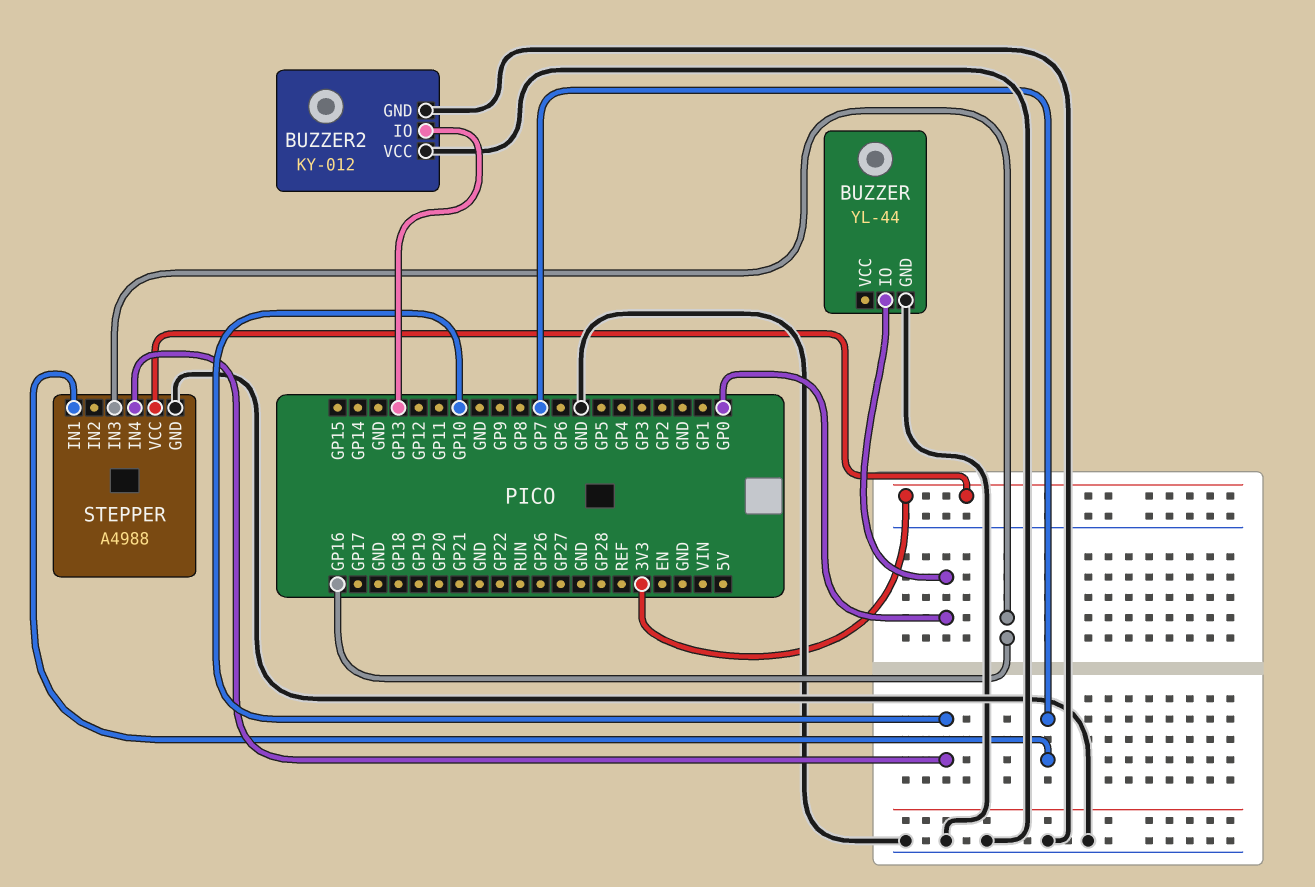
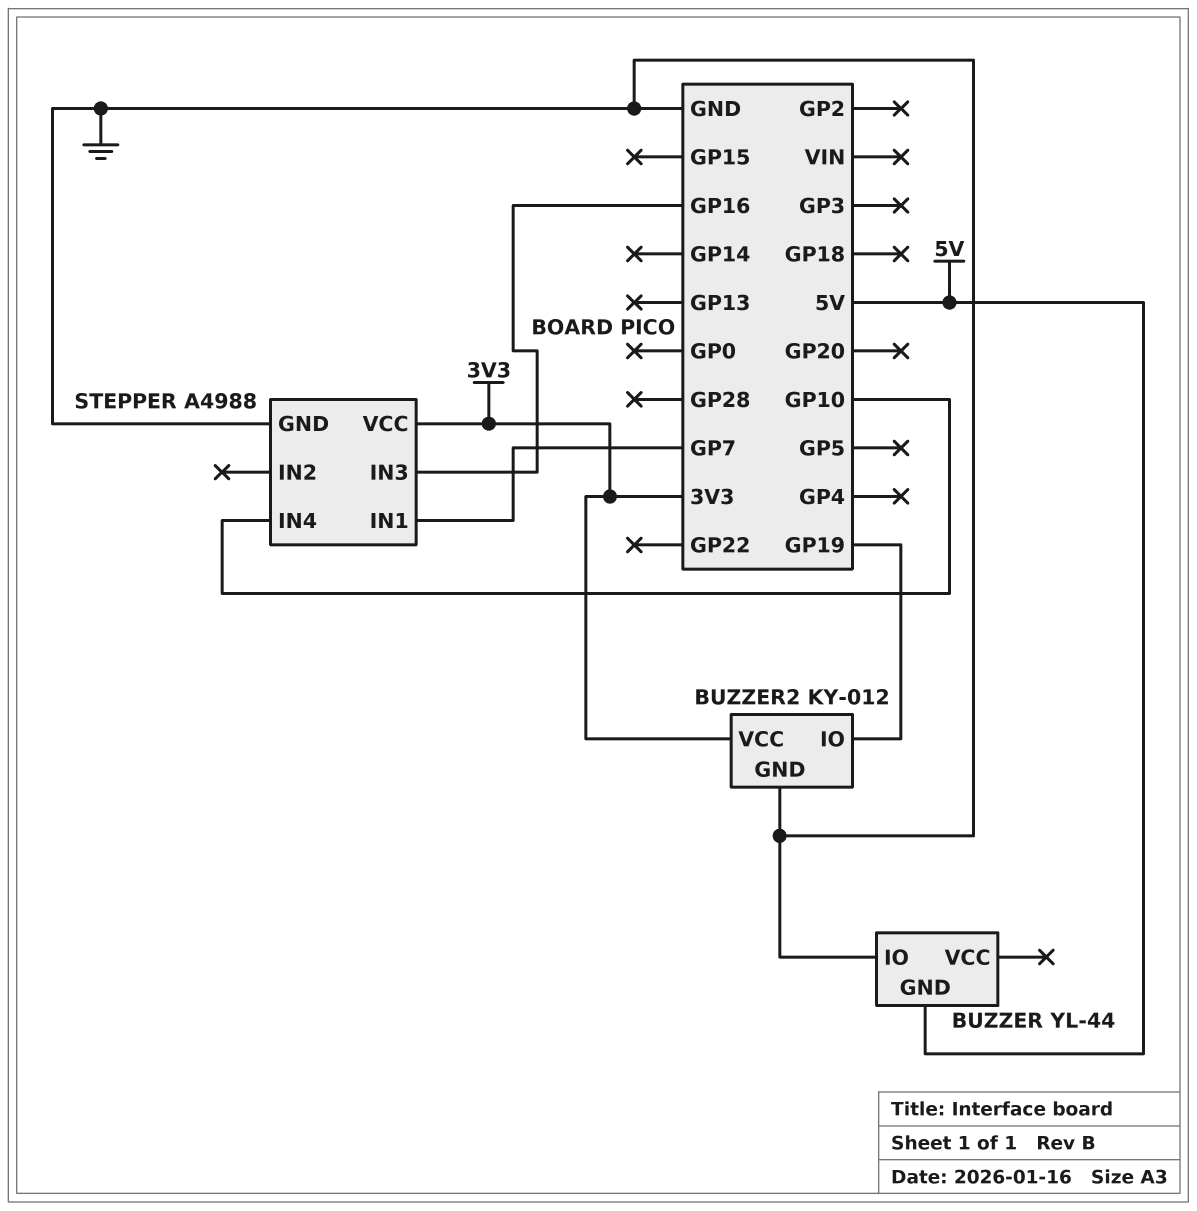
BUZZER pin GND: GND -> 5V
BUZZER pin IO: GP0 -> GND
BUZZER2 pin IO: GP13 -> GP19
BUZZER2 pin VCC: GND -> 3V3

